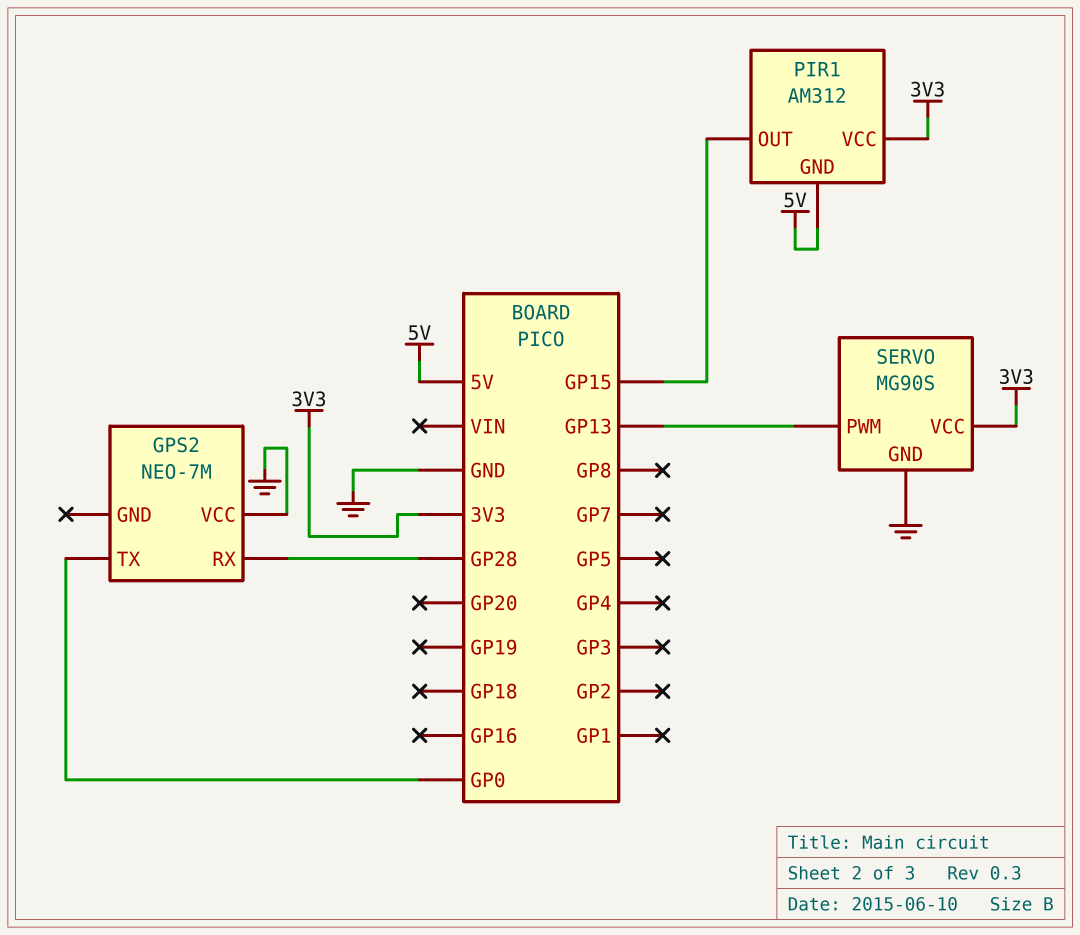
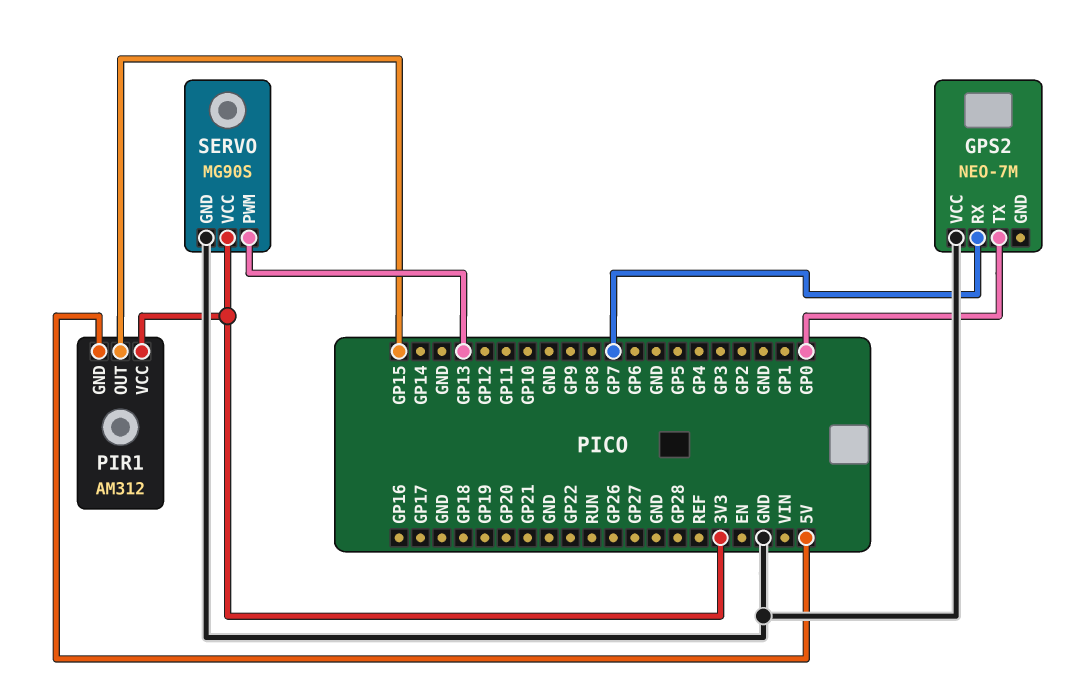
GPS2 pin RX: GP28 -> GP7

